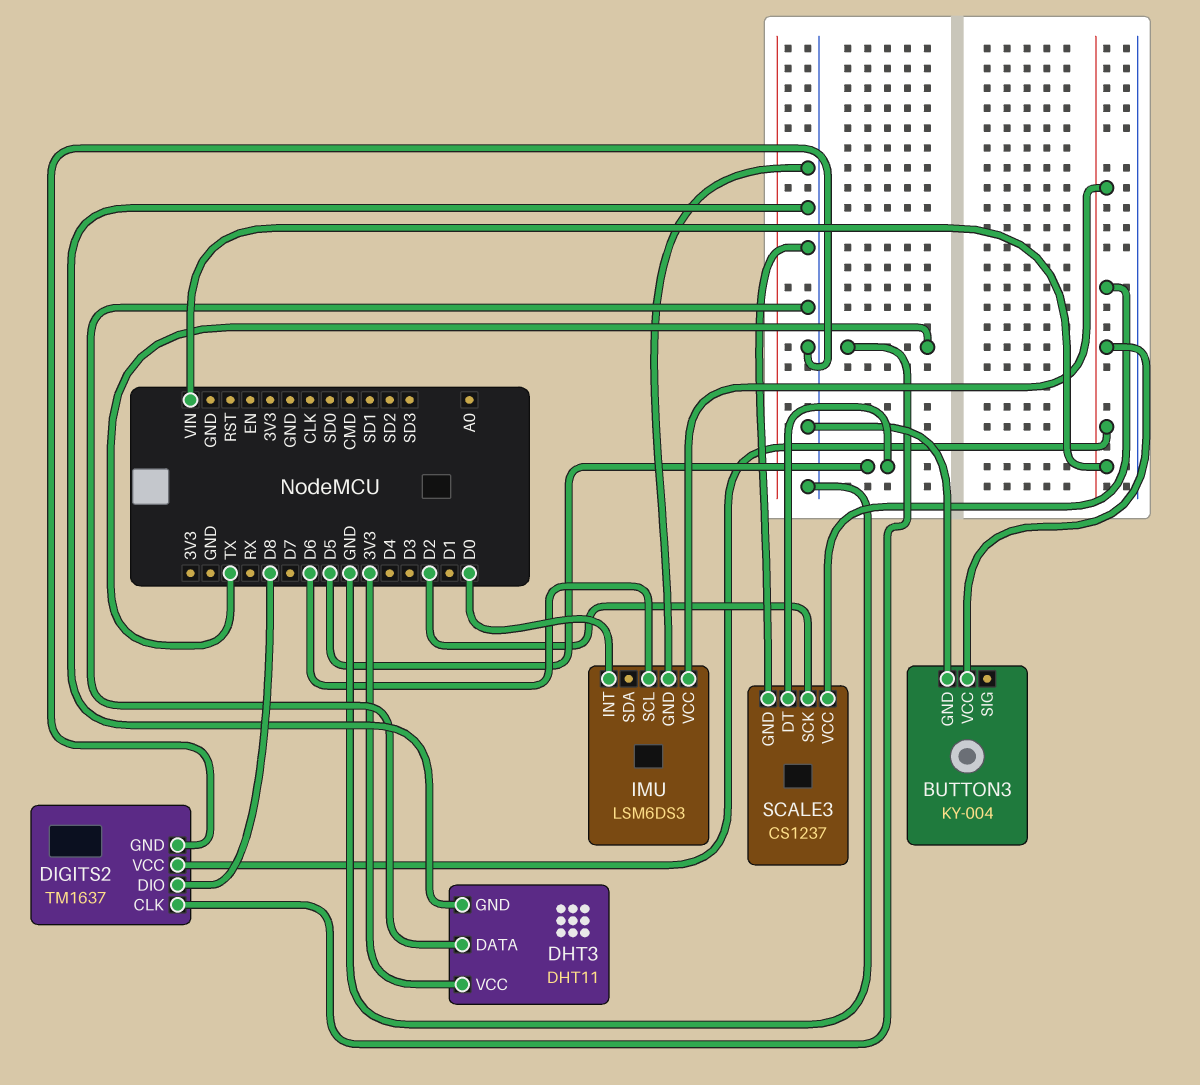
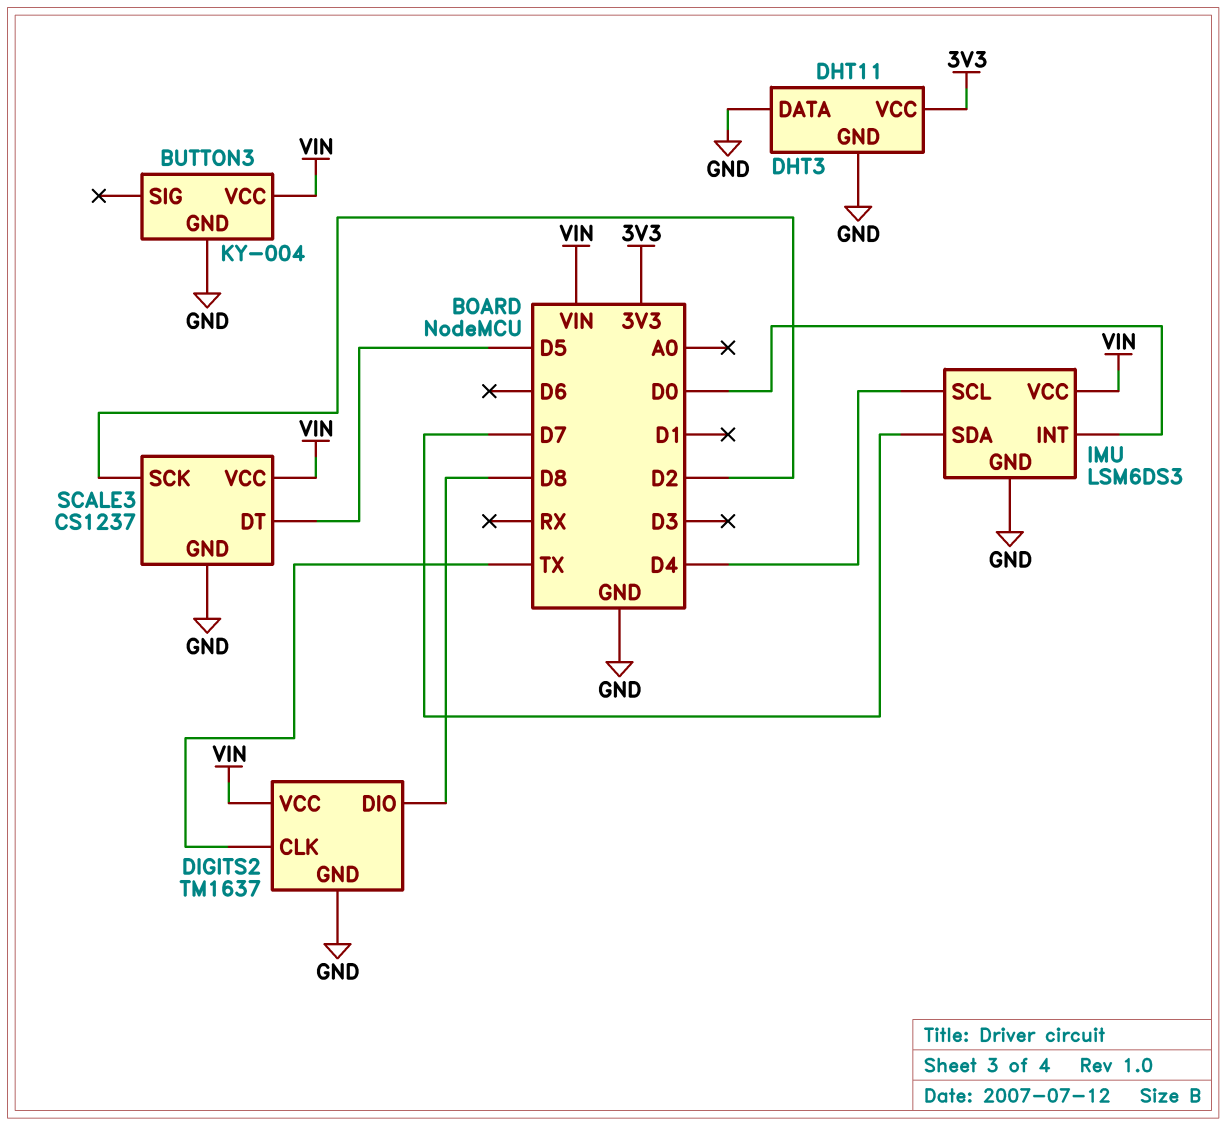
IMU pin SCL: D6 -> D4
IMU pin SDA: none -> D7

